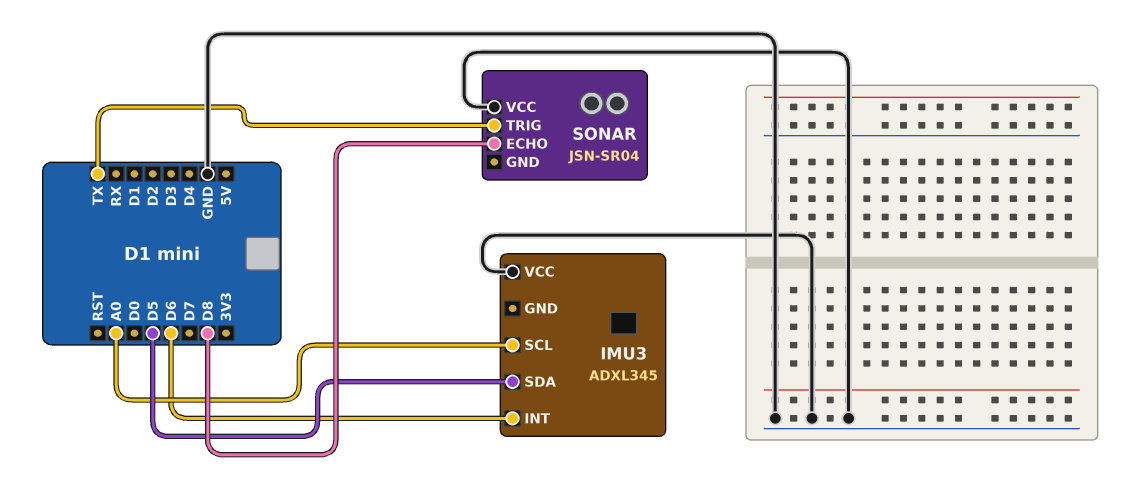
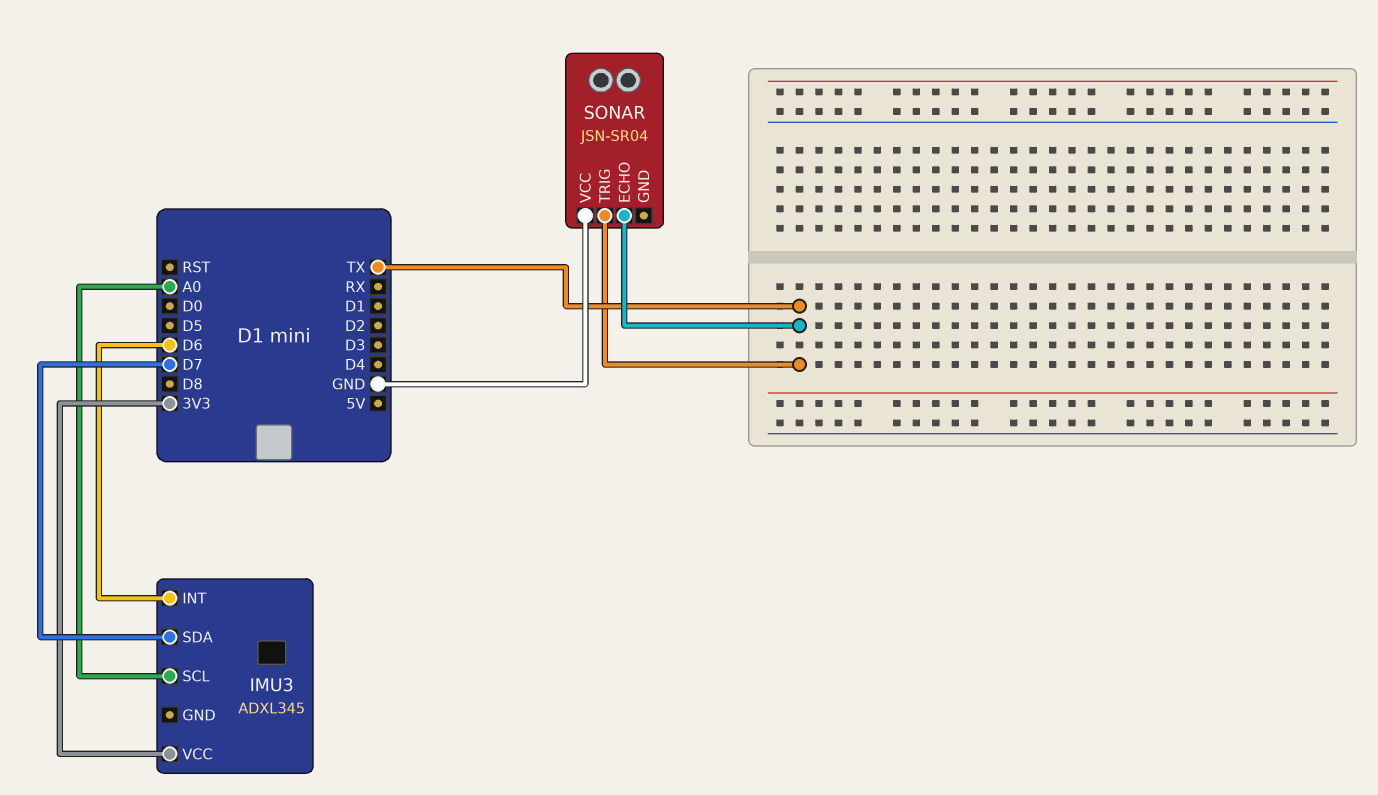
IMU3 pin SDA: D5 -> D7
IMU3 pin VCC: GND -> 3V3
SONAR pin ECHO: D8 -> TX

